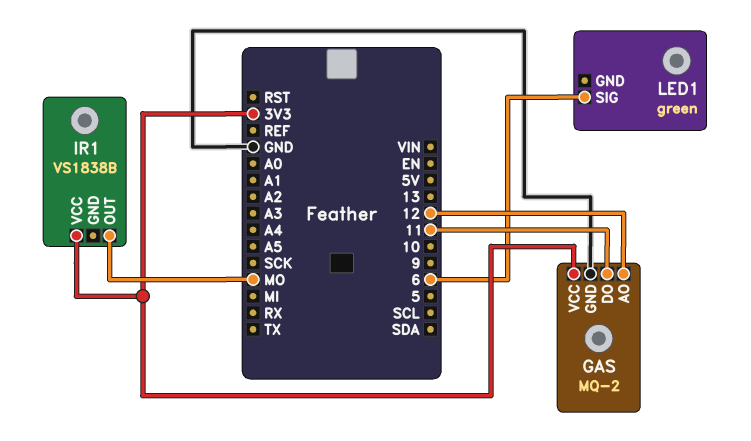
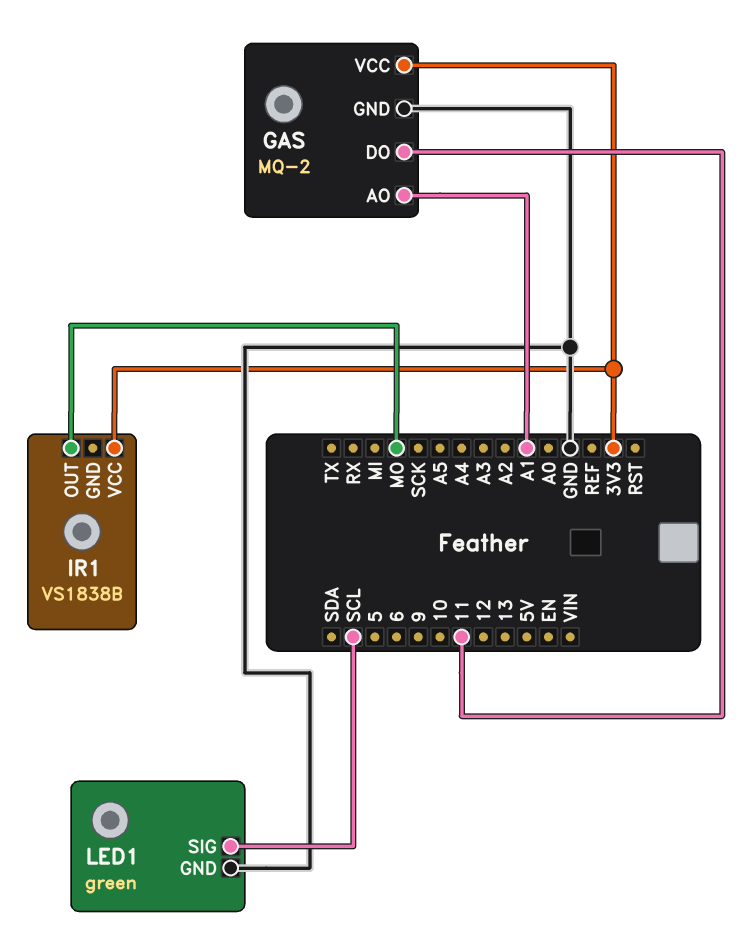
GAS pin AO: 12 -> A1
LED1 pin GND: none -> GND
LED1 pin SIG: 6 -> SCL

